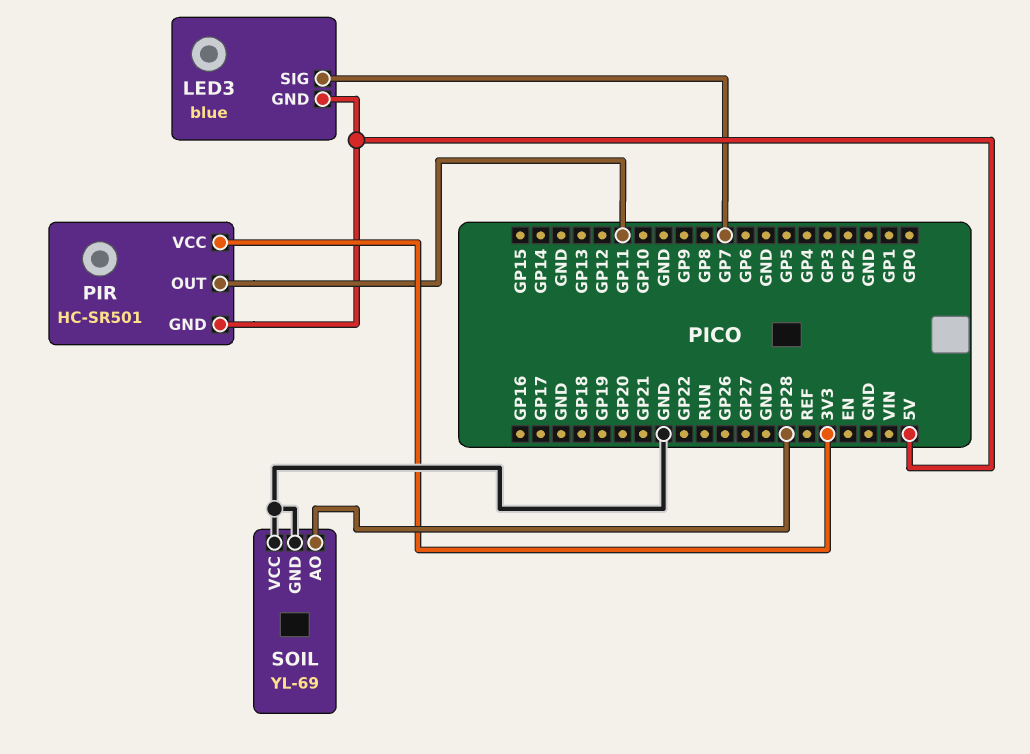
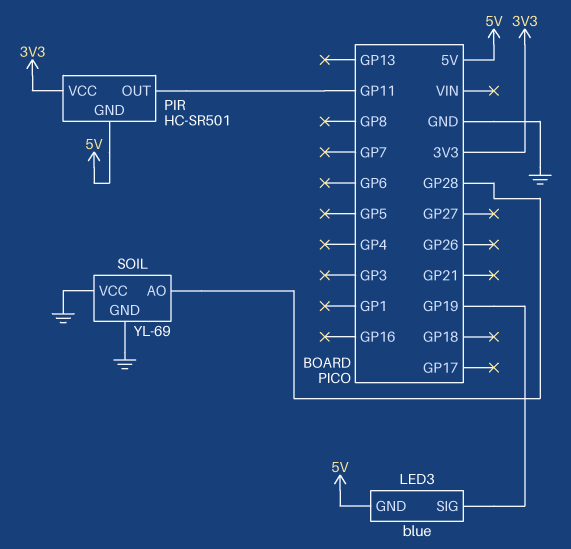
LED3 pin SIG: GP7 -> GP19

